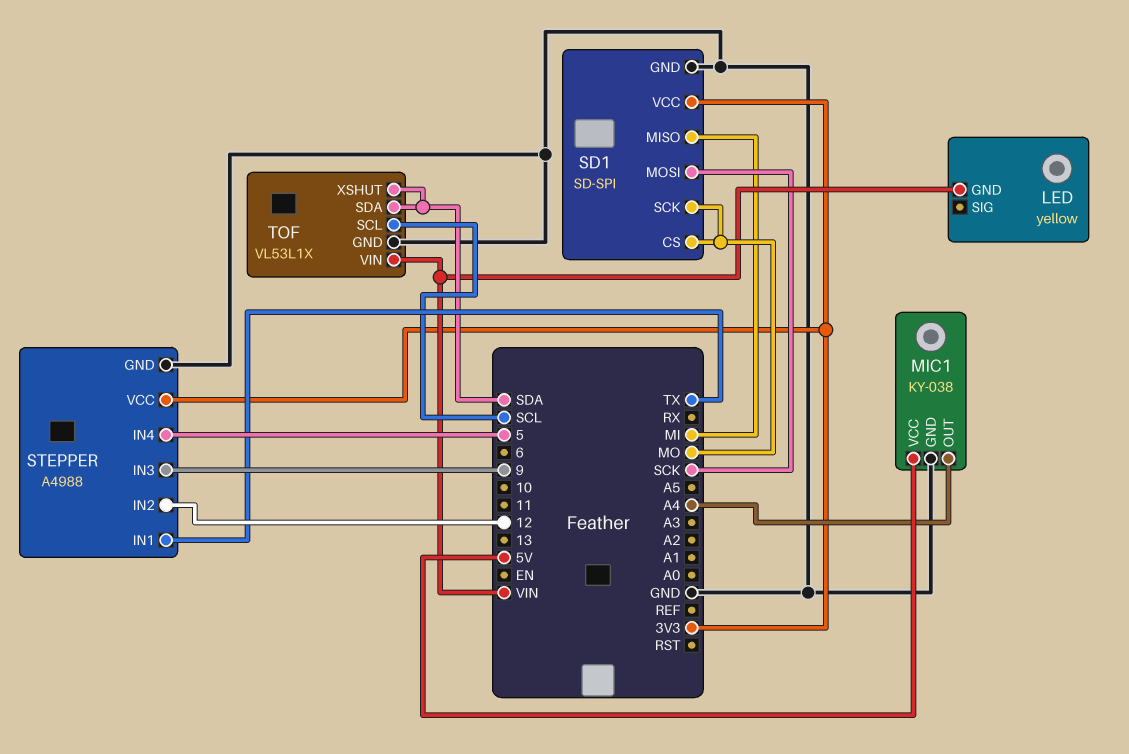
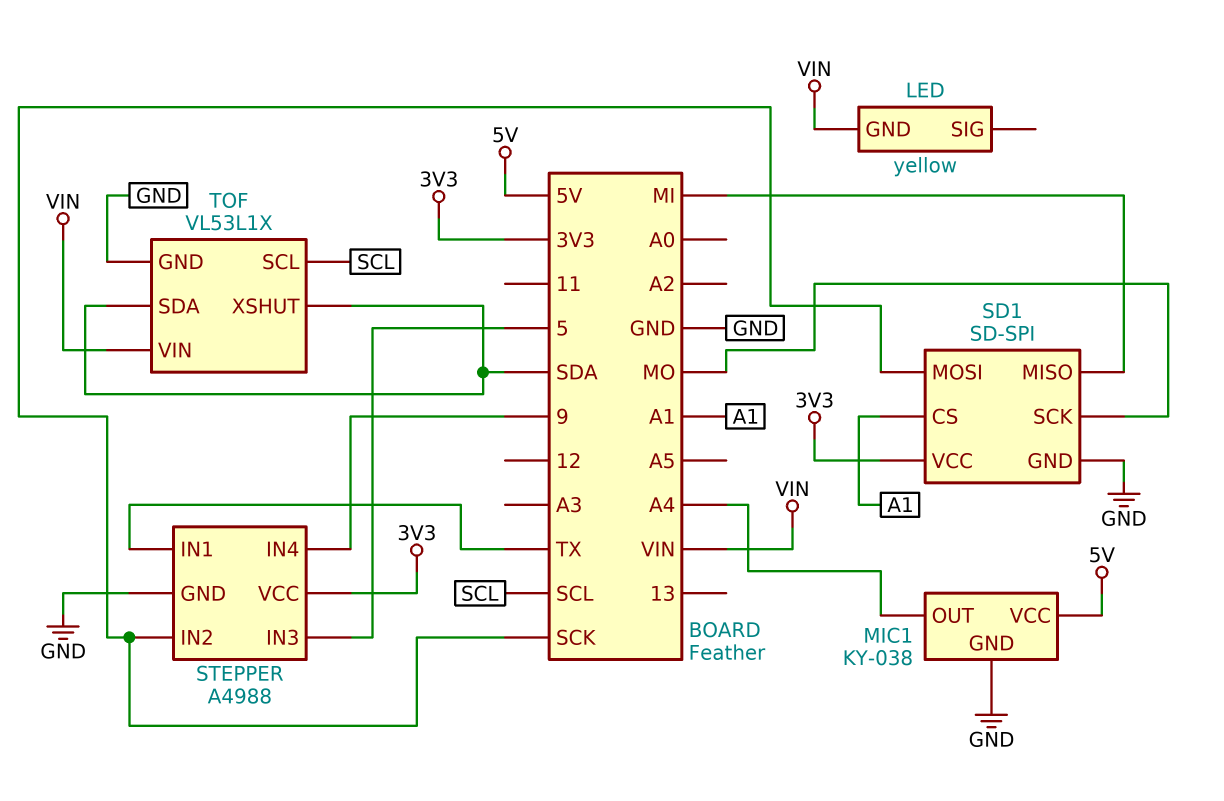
SD1 pin CS: MO -> A1
STEPPER pin IN2: 12 -> SCK
STEPPER pin IN3: 9 -> 5
STEPPER pin IN4: 5 -> 9

